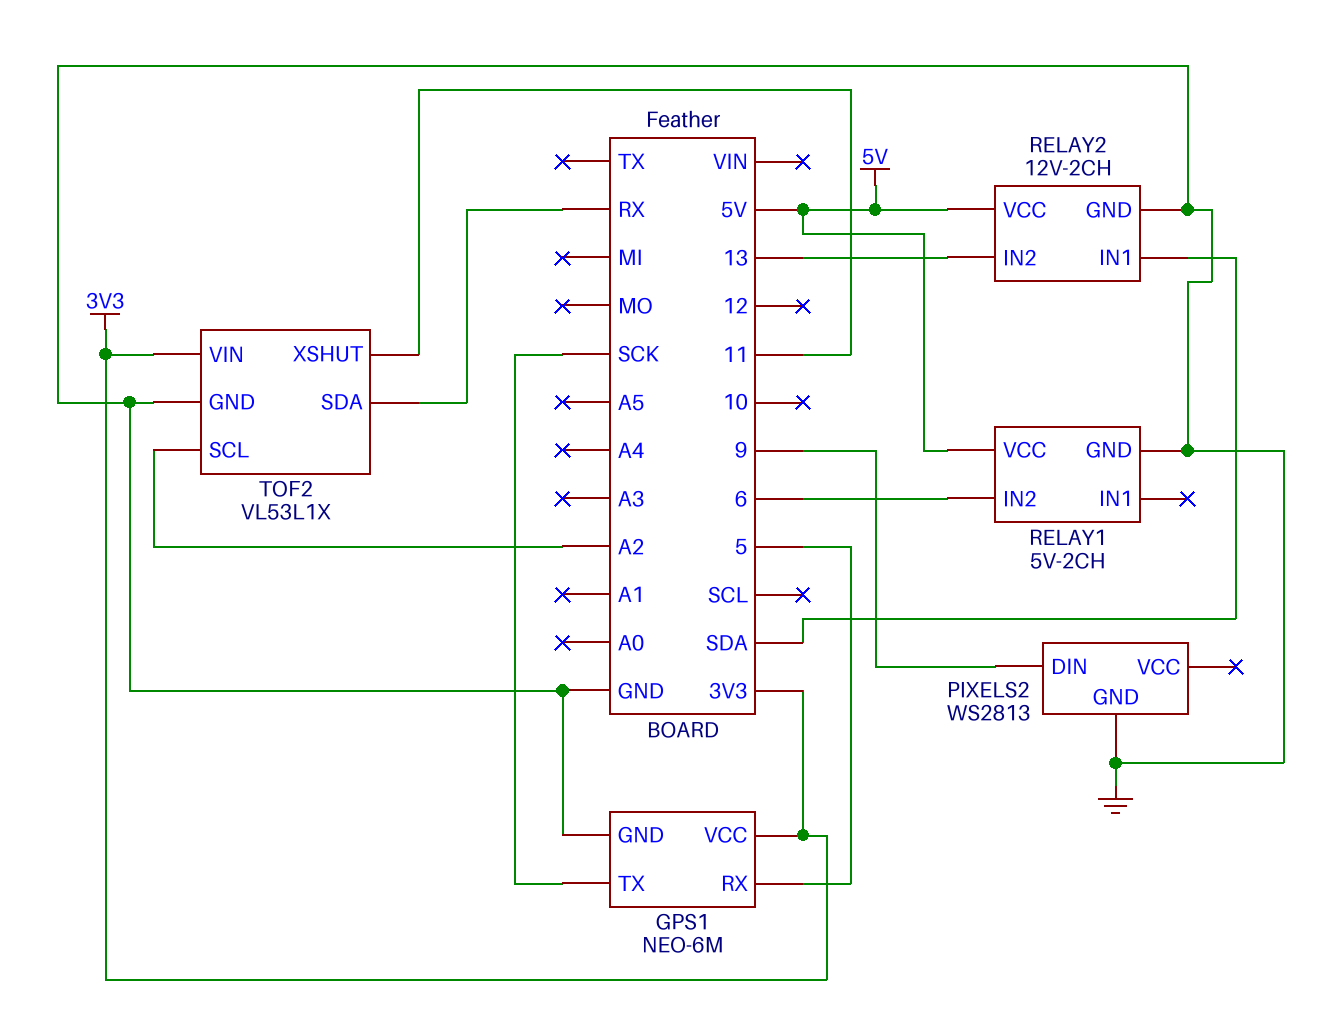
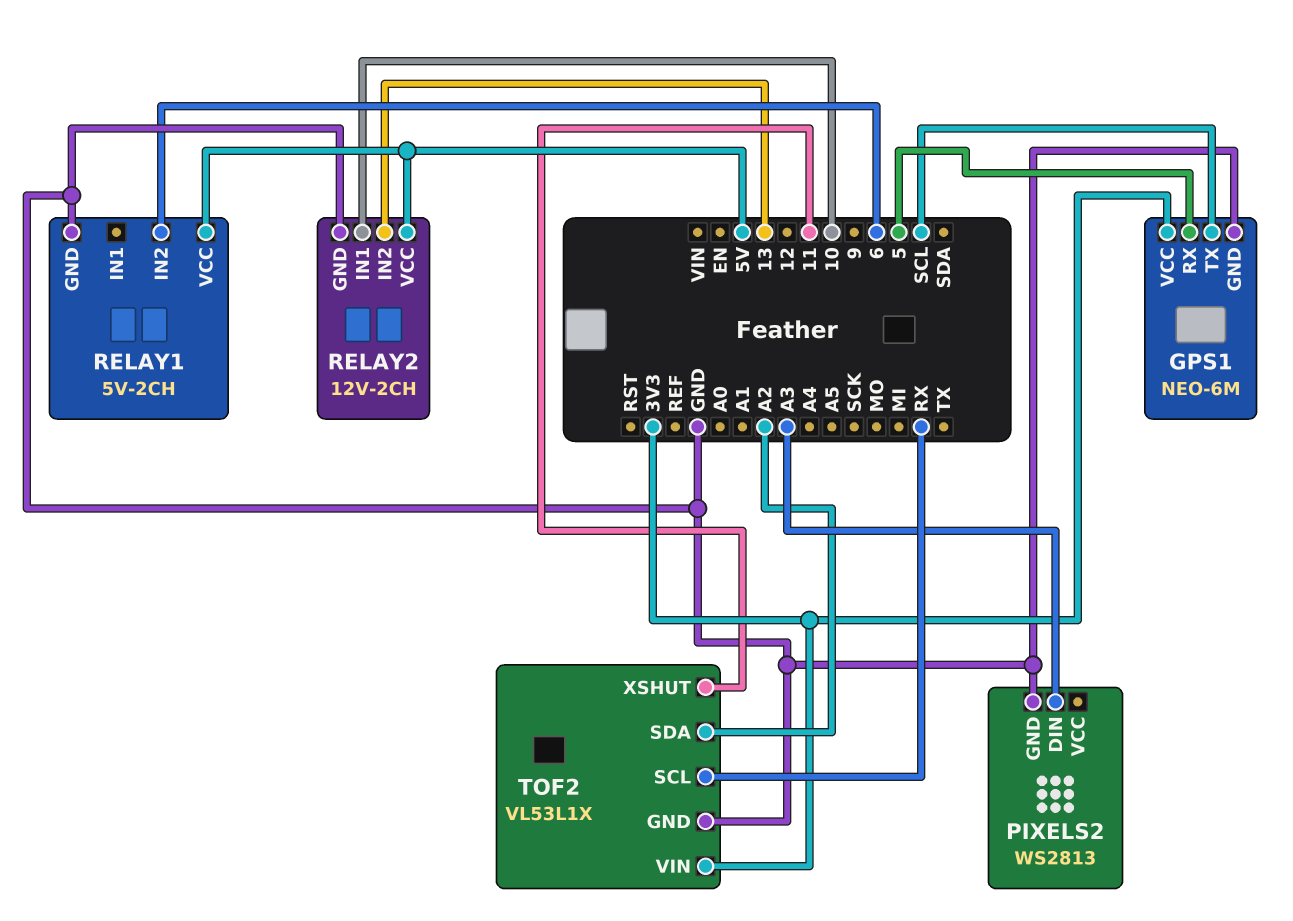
GPS1 pin TX: SCK -> SCL
PIXELS2 pin DIN: 9 -> A3
RELAY2 pin IN1: SDA -> 10
TOF2 pin SCL: A2 -> RX
TOF2 pin SDA: RX -> A2

